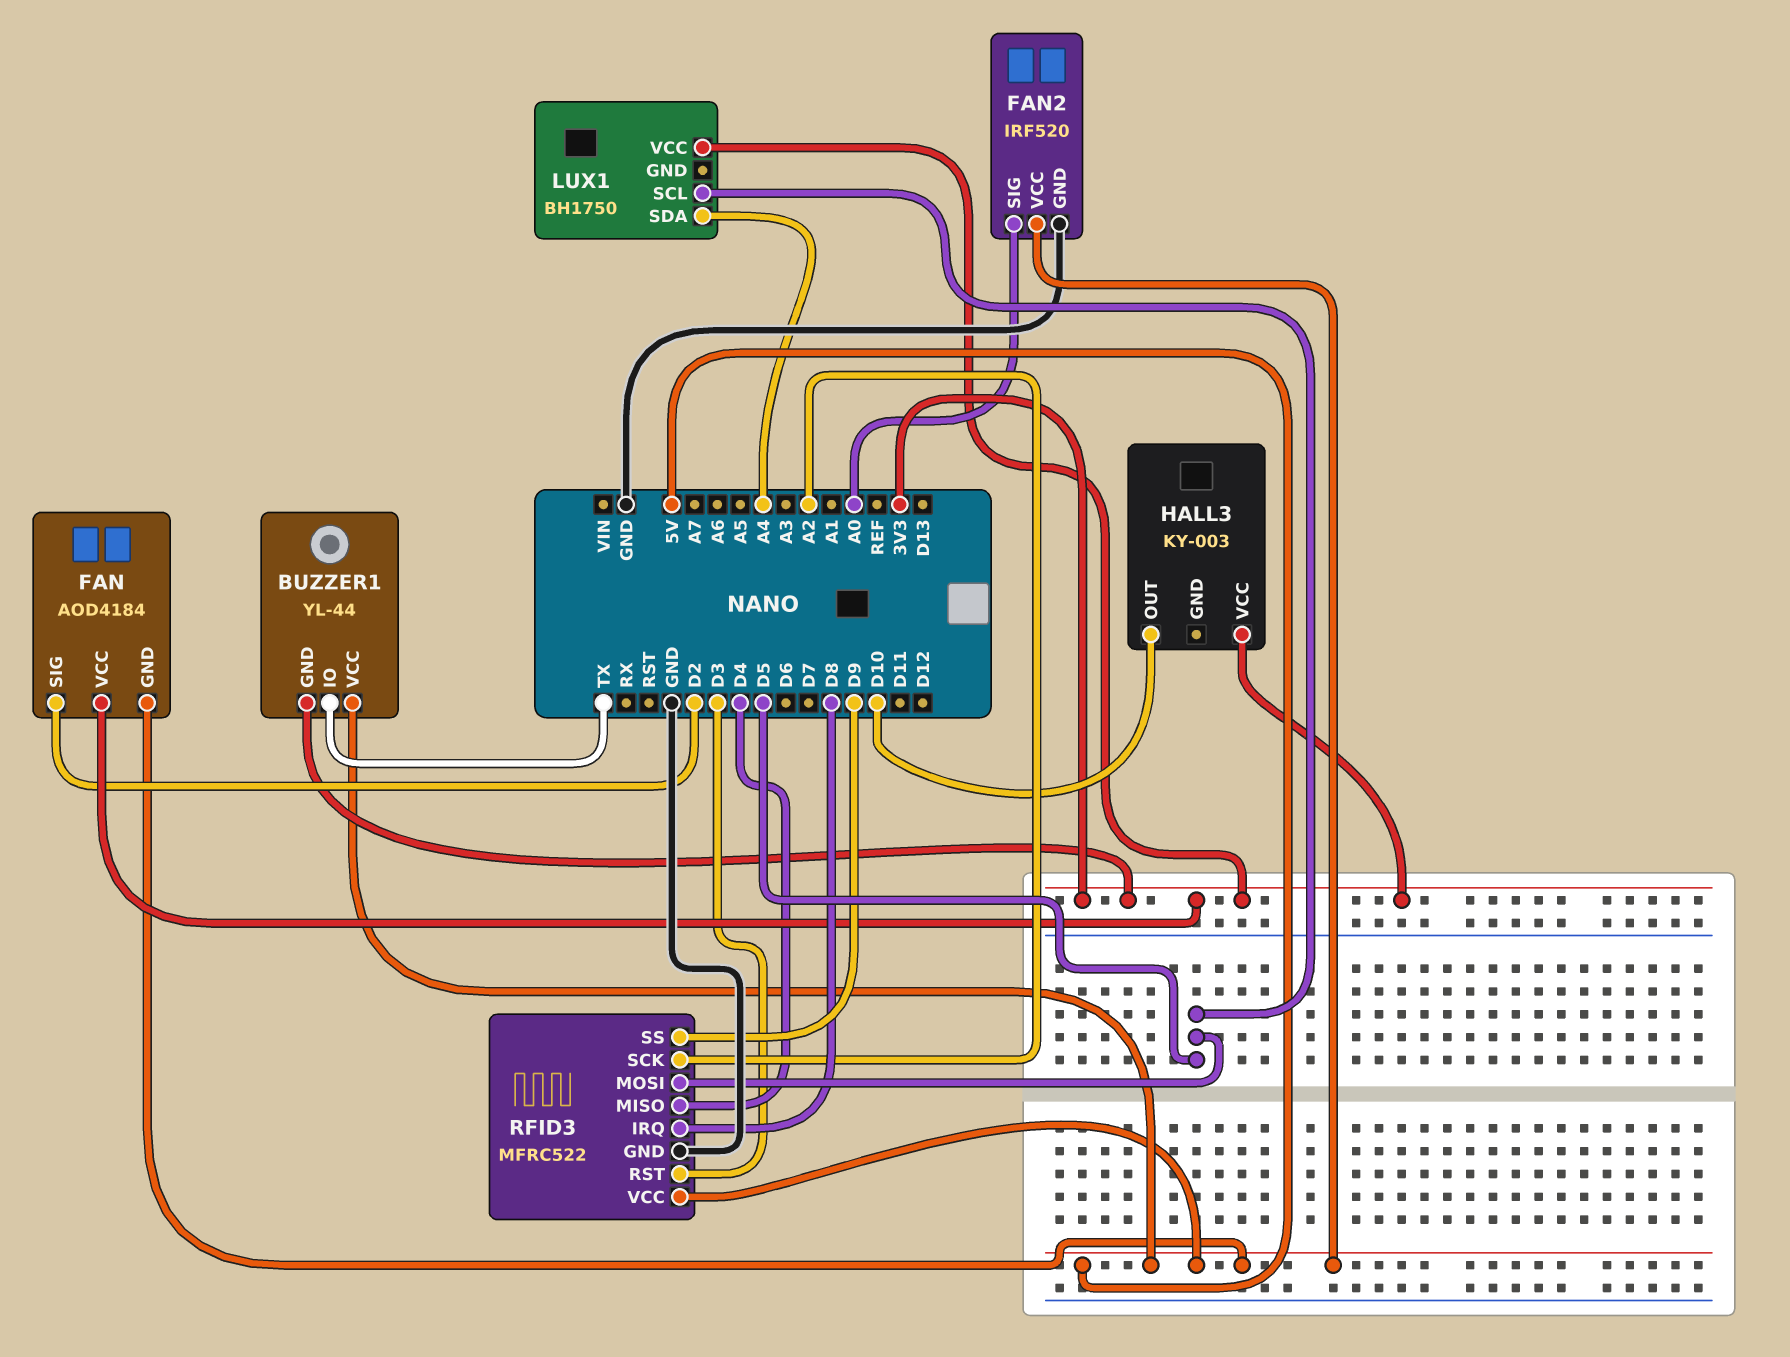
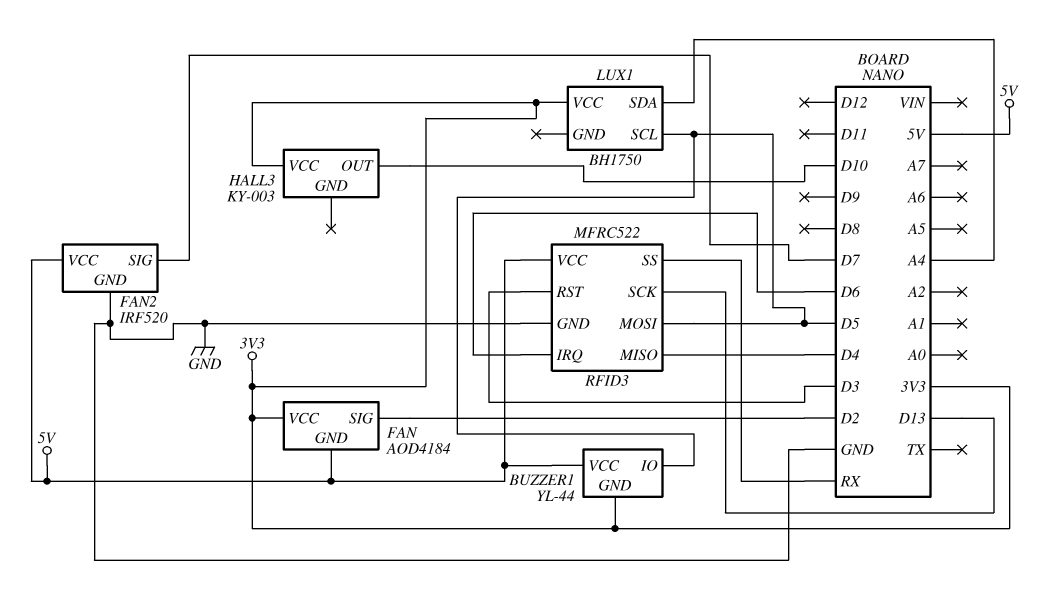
BUZZER1 pin IO: TX -> D5
FAN2 pin SIG: A0 -> D7
RFID3 pin IRQ: D8 -> D6
RFID3 pin SCK: A2 -> D13
RFID3 pin SS: D9 -> RX

